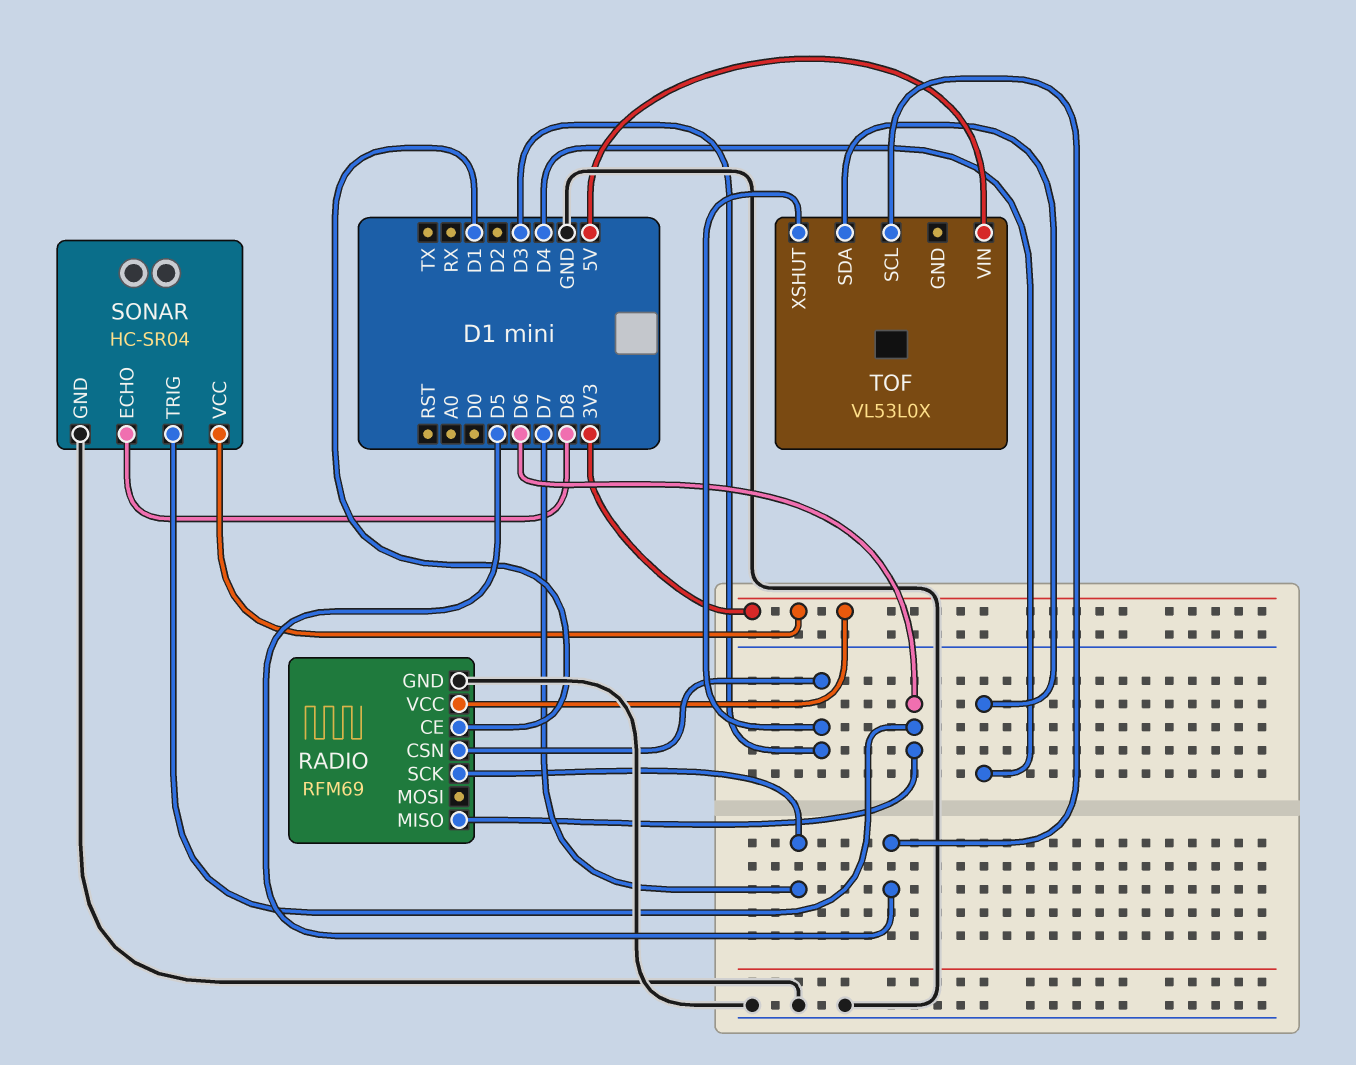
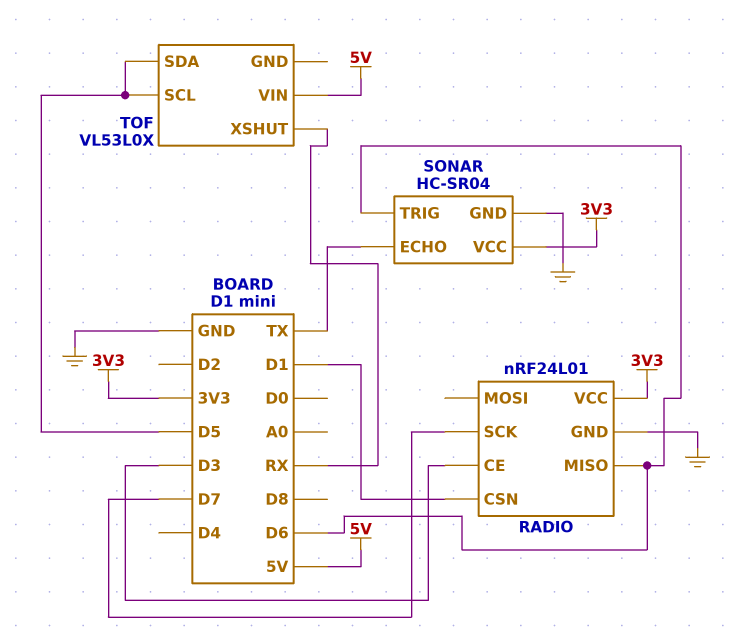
RADIO: RFM69 -> nRF24L01
RADIO pin CE: D1 -> D3
RADIO pin CSN: D3 -> D1
SONAR pin ECHO: D8 -> TX
TOF pin SDA: D4 -> D5
TOF pin XSHUT: D3 -> RX

